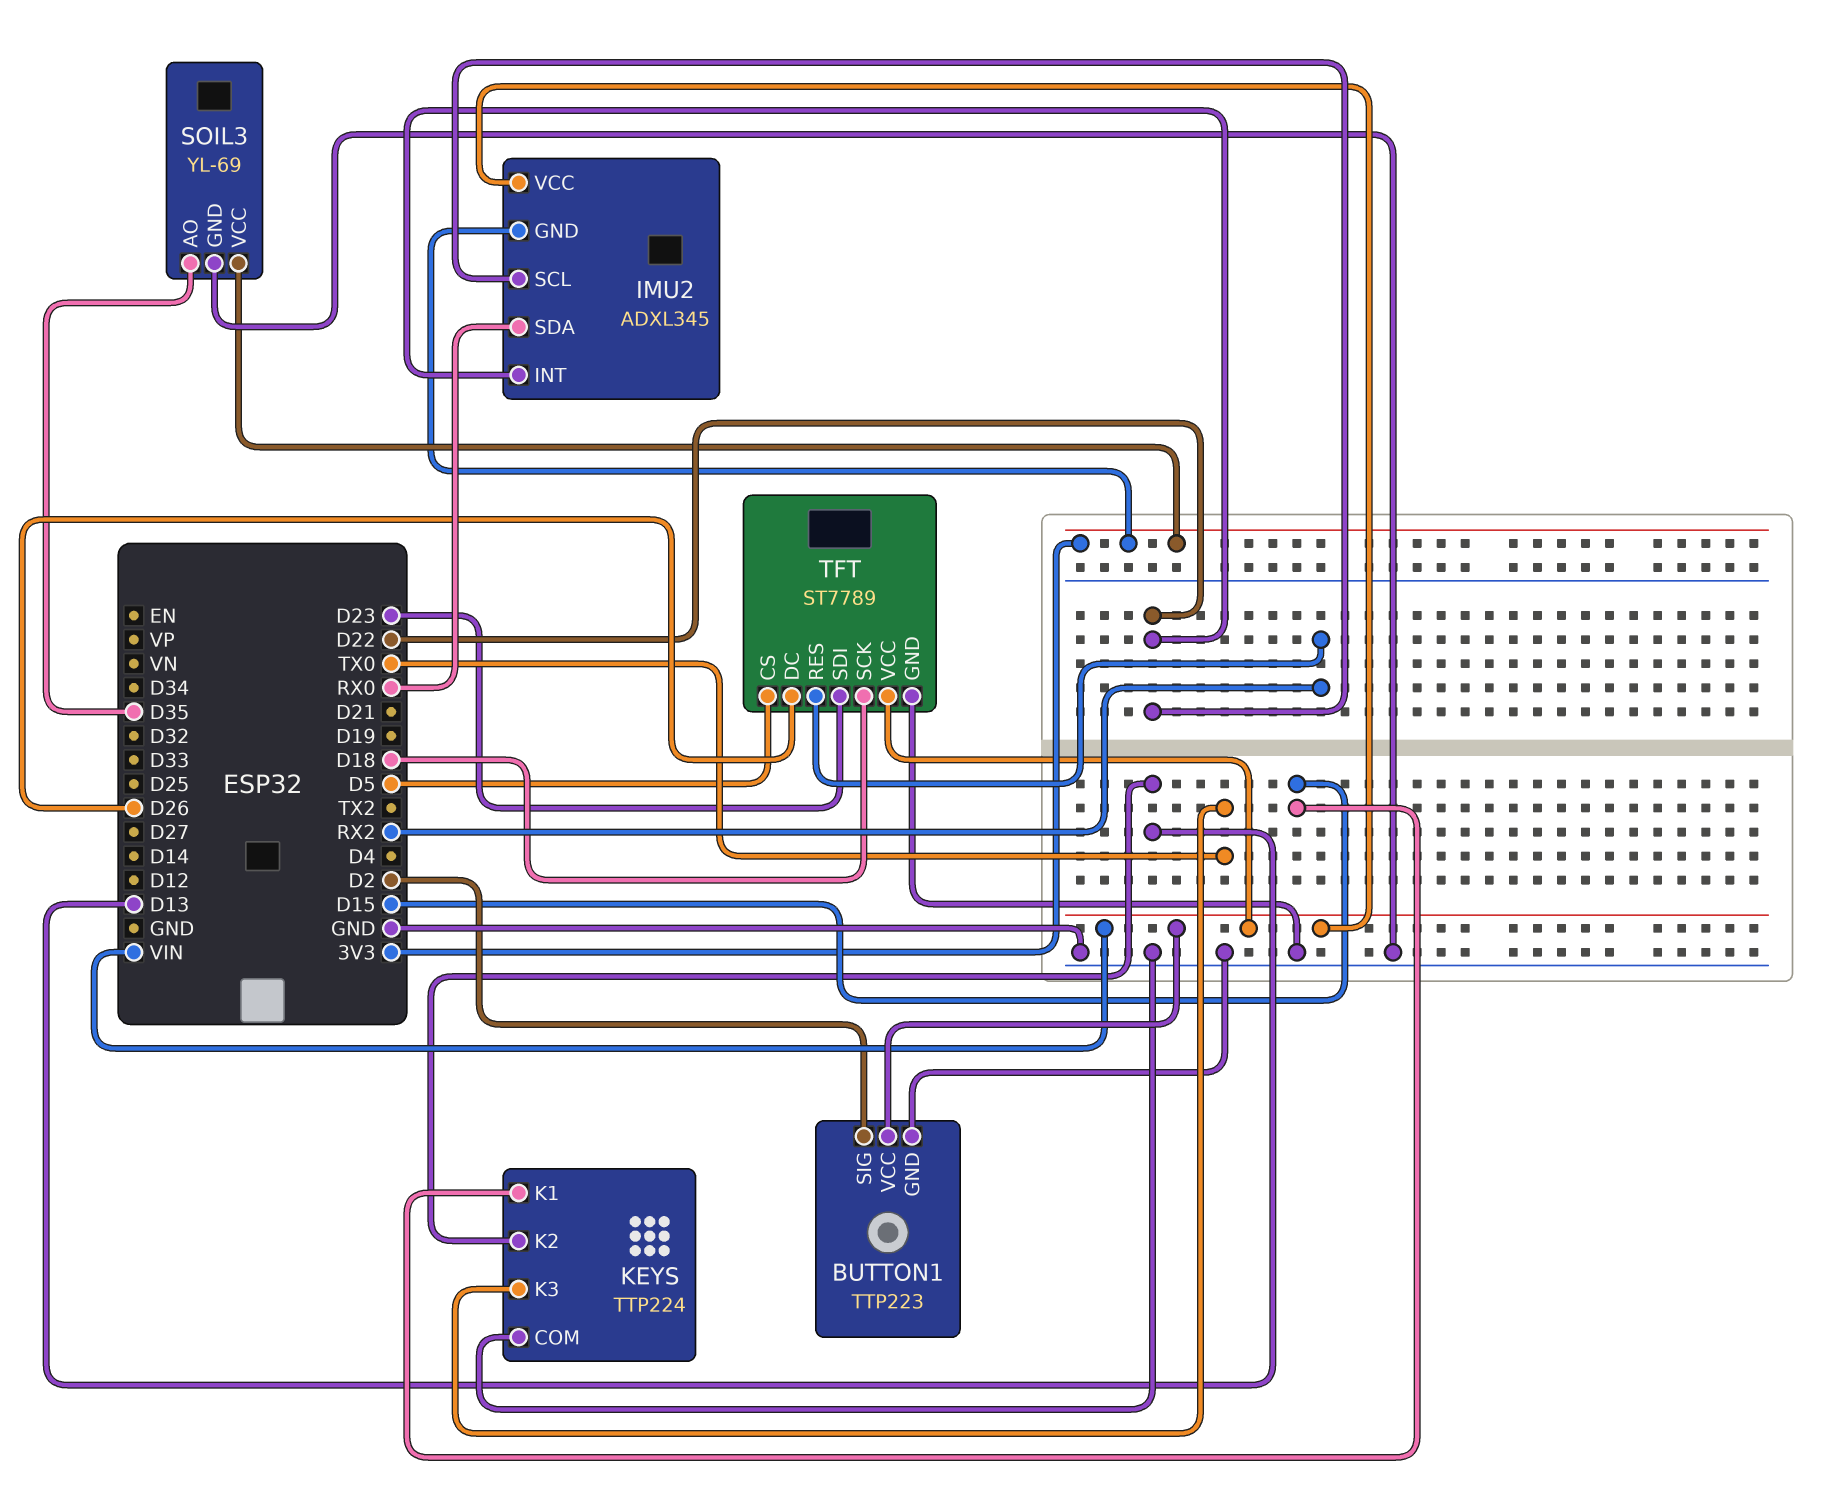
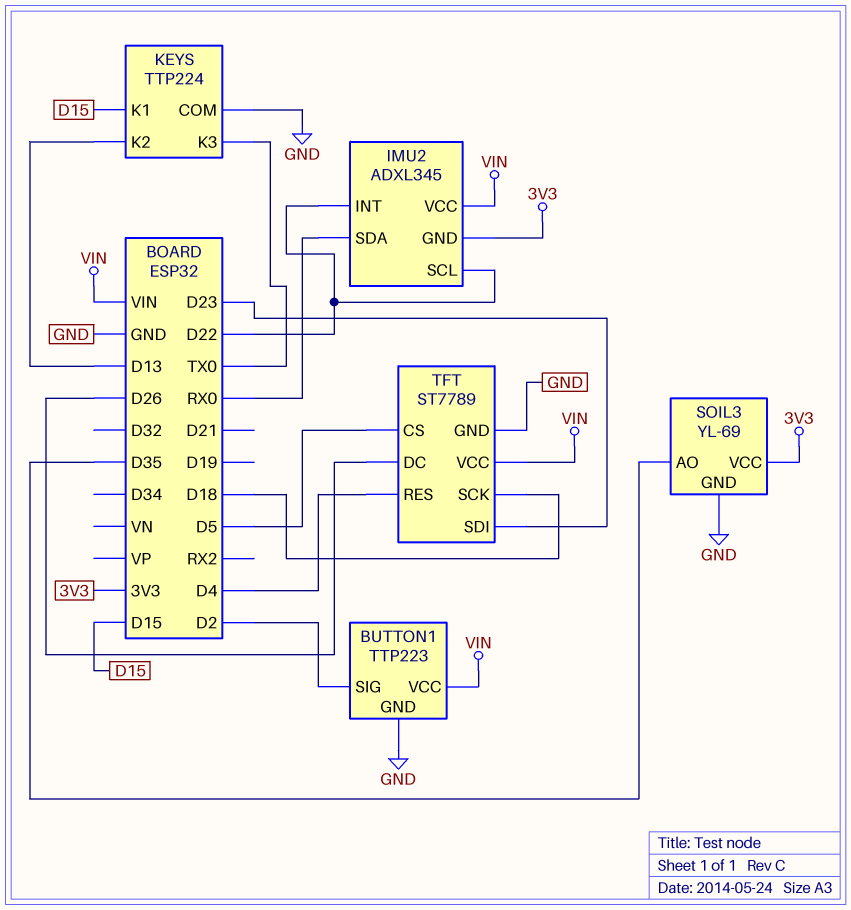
TFT pin RES: RX2 -> D4

